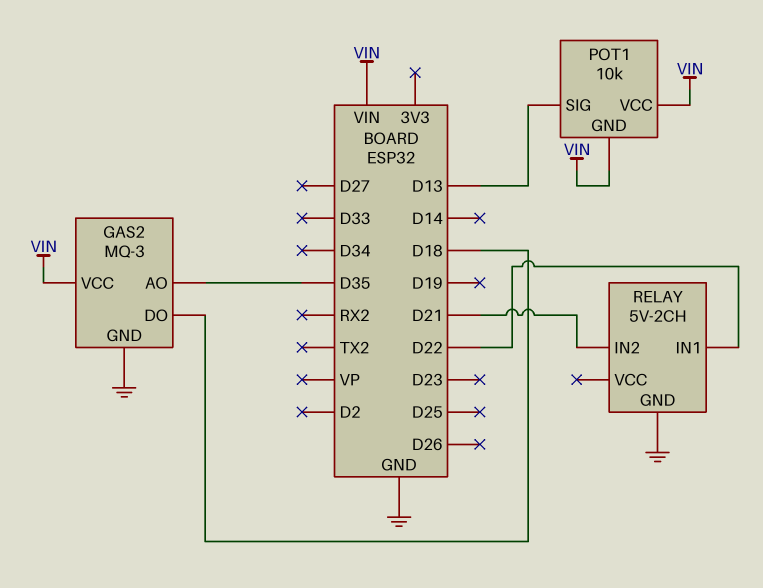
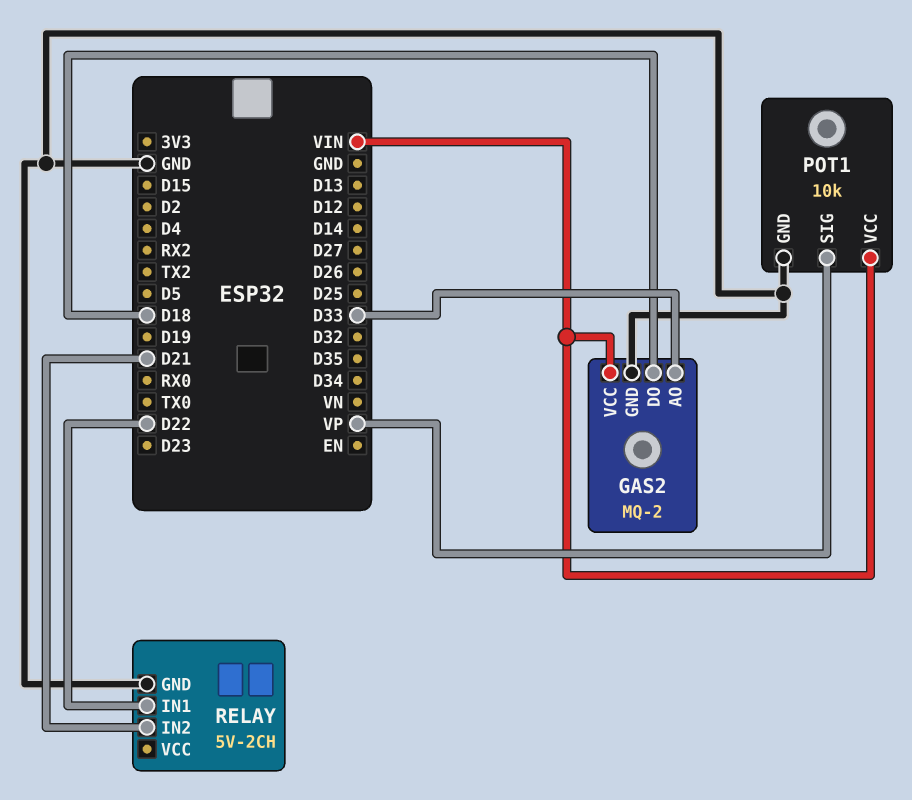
GAS2: MQ-3 -> MQ-2
GAS2 pin AO: D35 -> D33
POT1 pin GND: VIN -> GND
POT1 pin SIG: D13 -> VP

